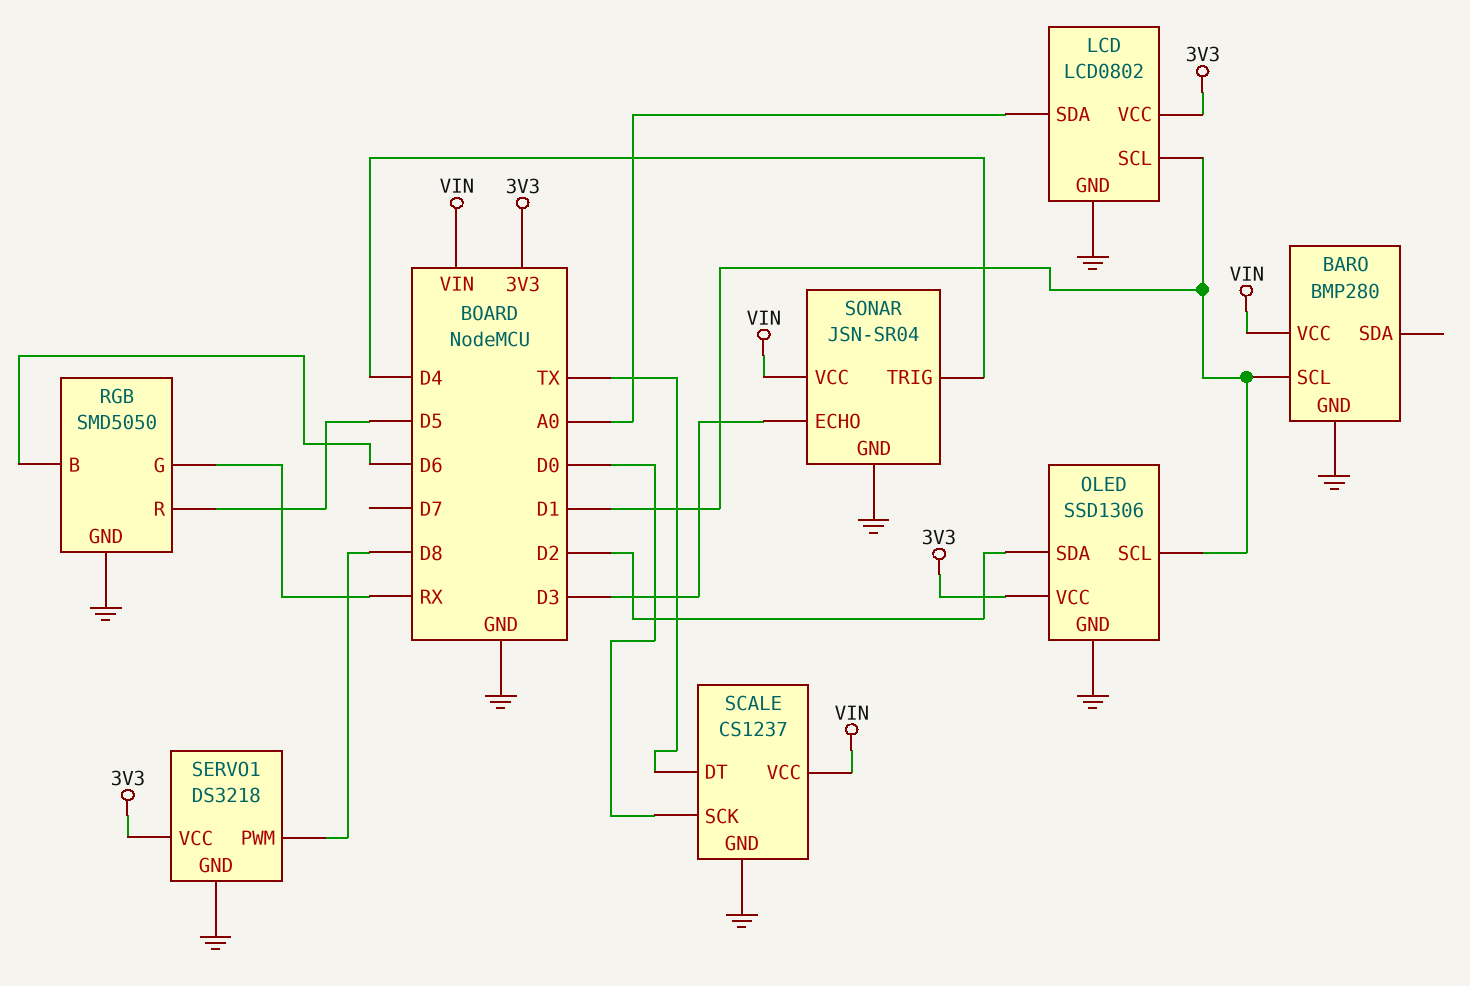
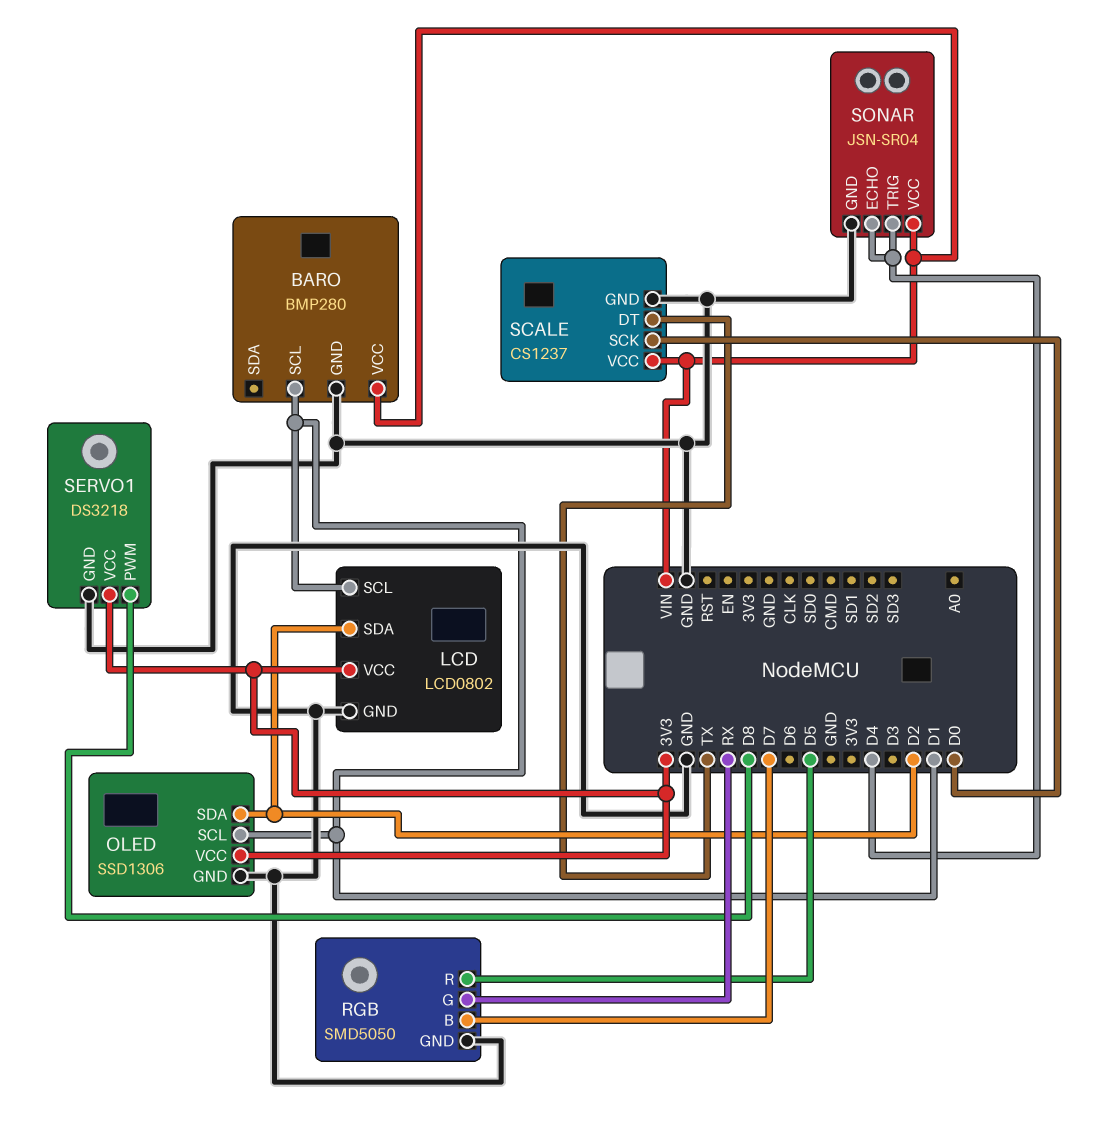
LCD pin SDA: A0 -> D2
RGB pin B: D6 -> D7
SONAR pin ECHO: D3 -> D4

